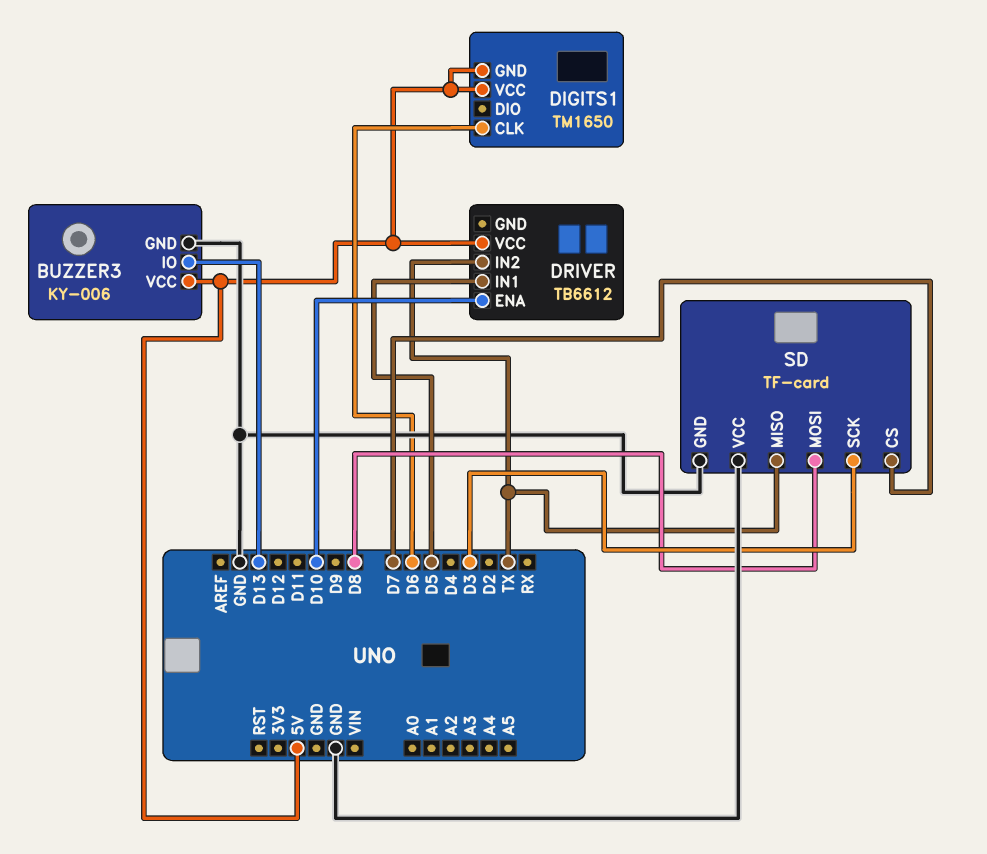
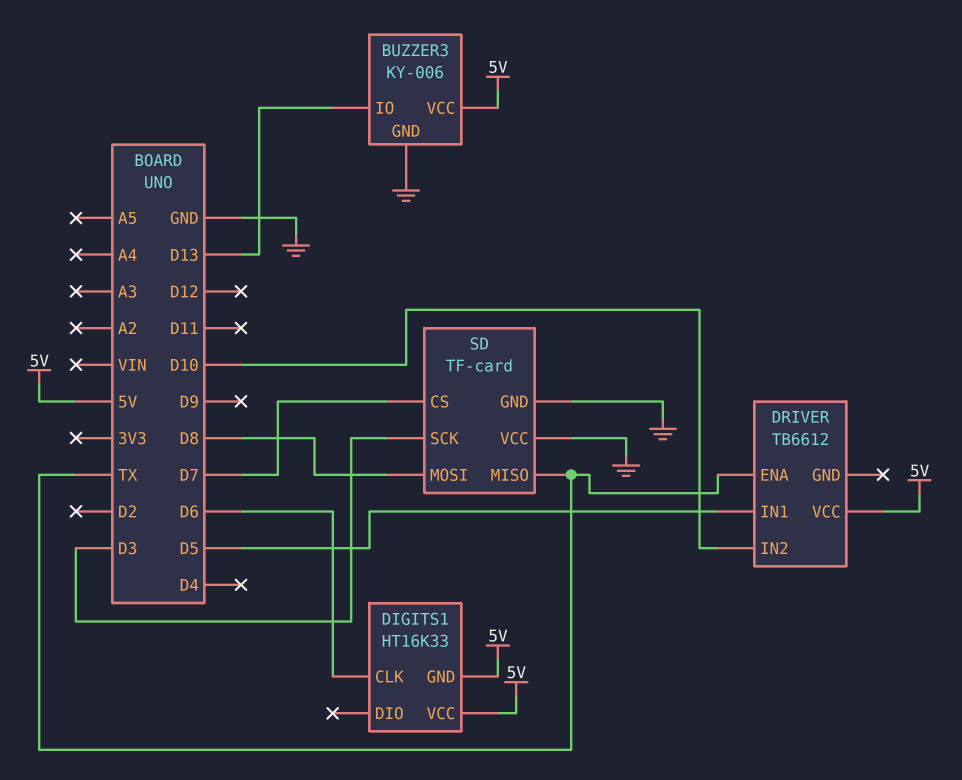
DIGITS1: TM1650 -> HT16K33
DRIVER pin ENA: D10 -> TX
DRIVER pin IN2: TX -> D10

